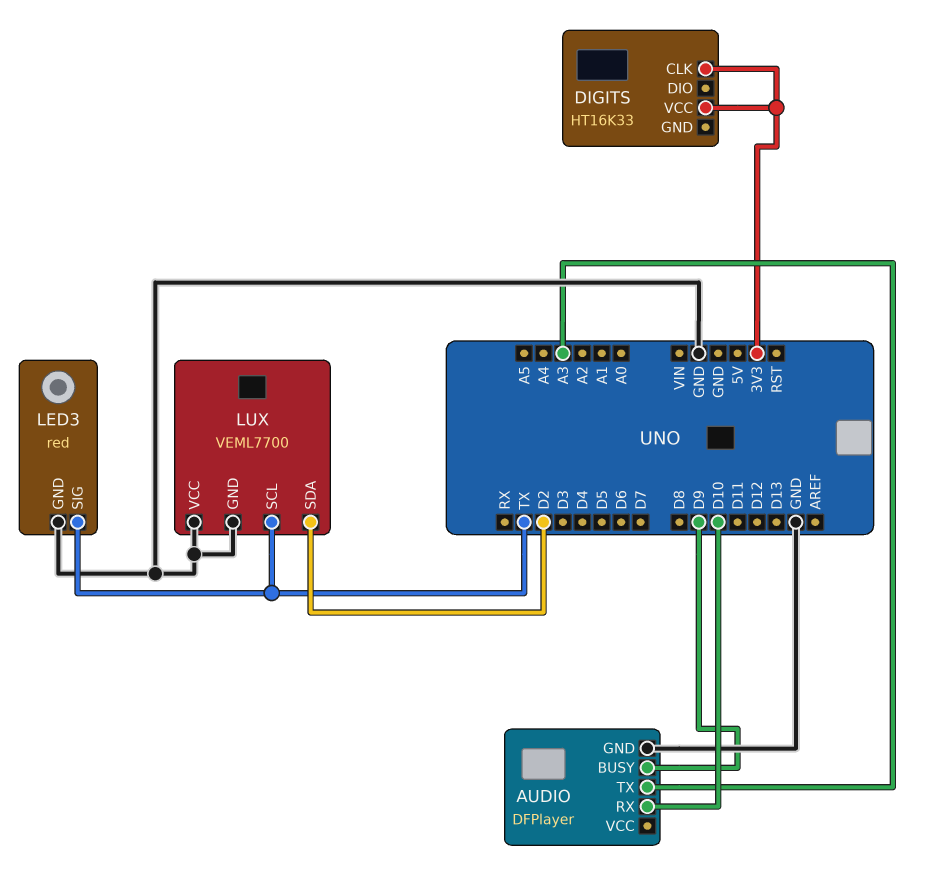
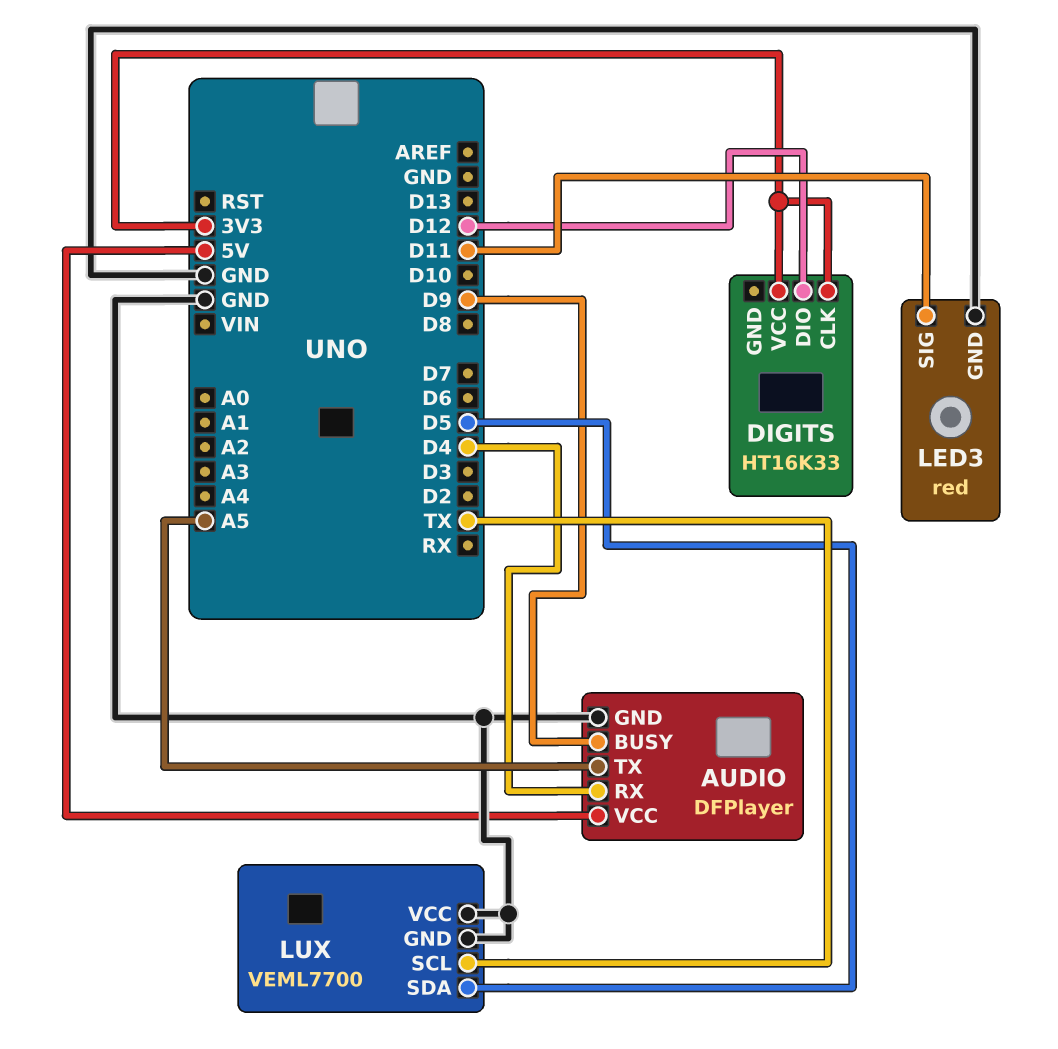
AUDIO pin RX: D10 -> D4
AUDIO pin TX: A3 -> A5
AUDIO pin VCC: none -> 5V
DIGITS pin DIO: none -> D12
LED3 pin SIG: TX -> D11
LUX pin SDA: D2 -> D5

